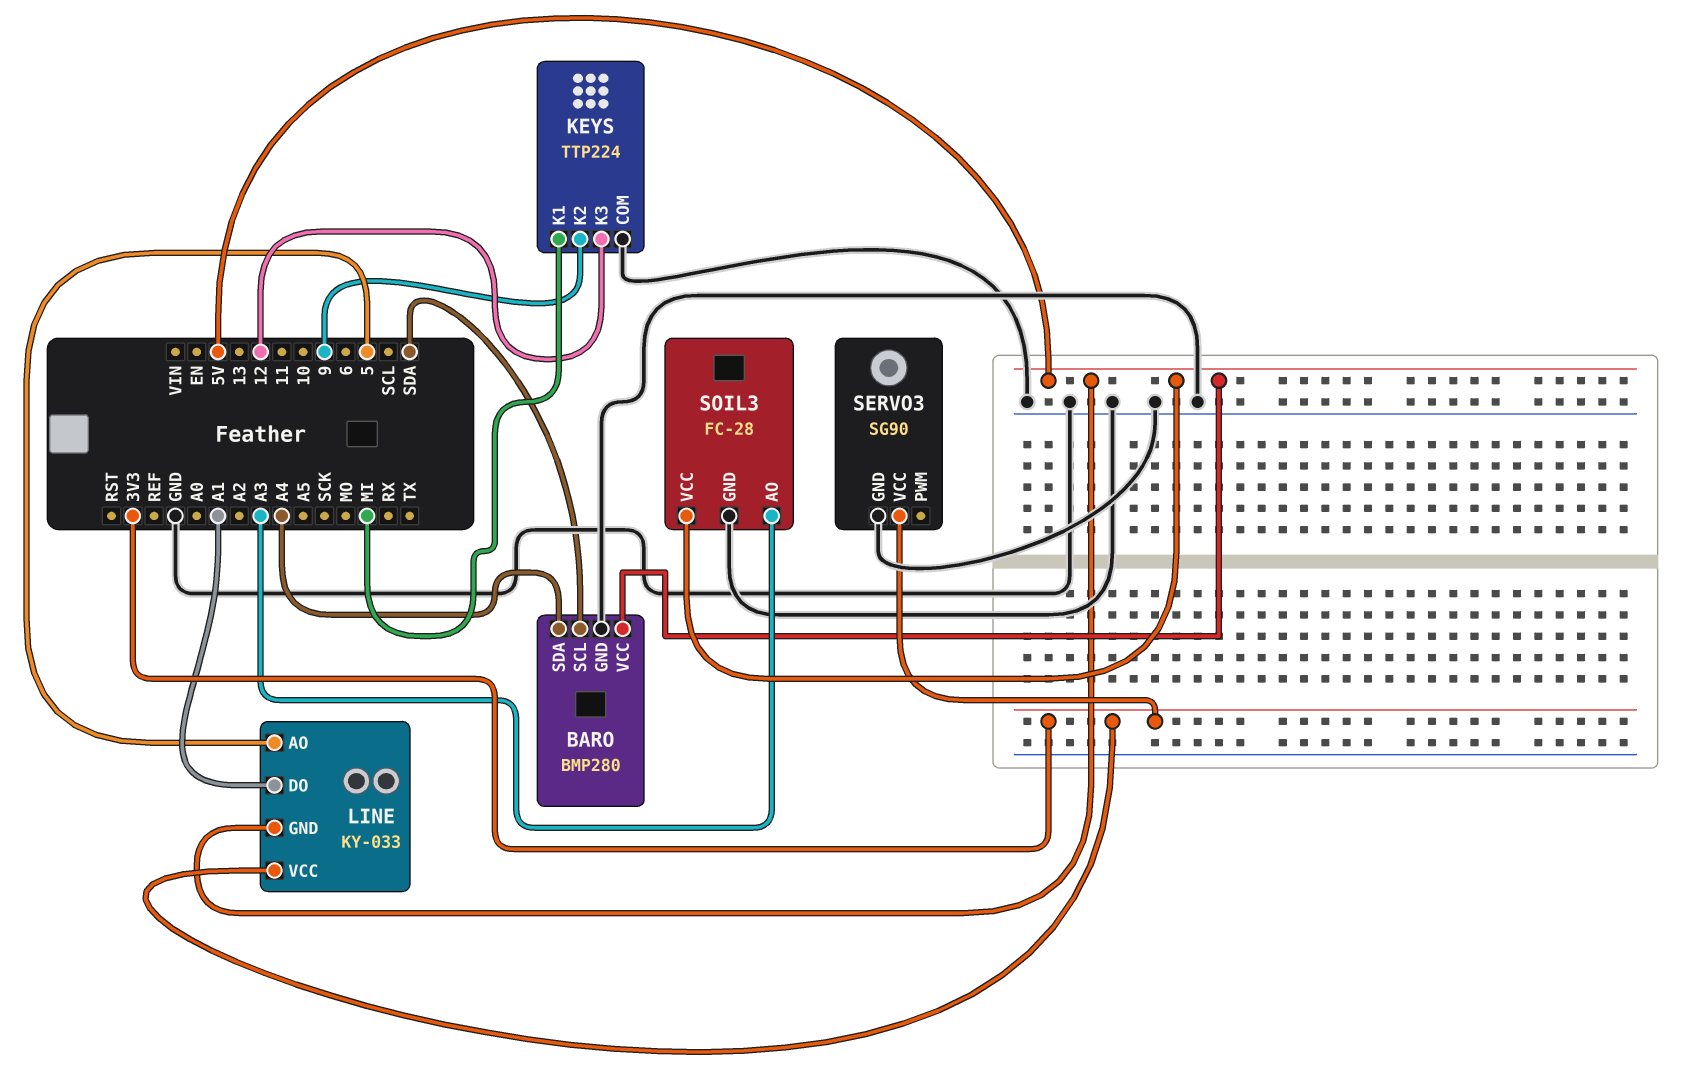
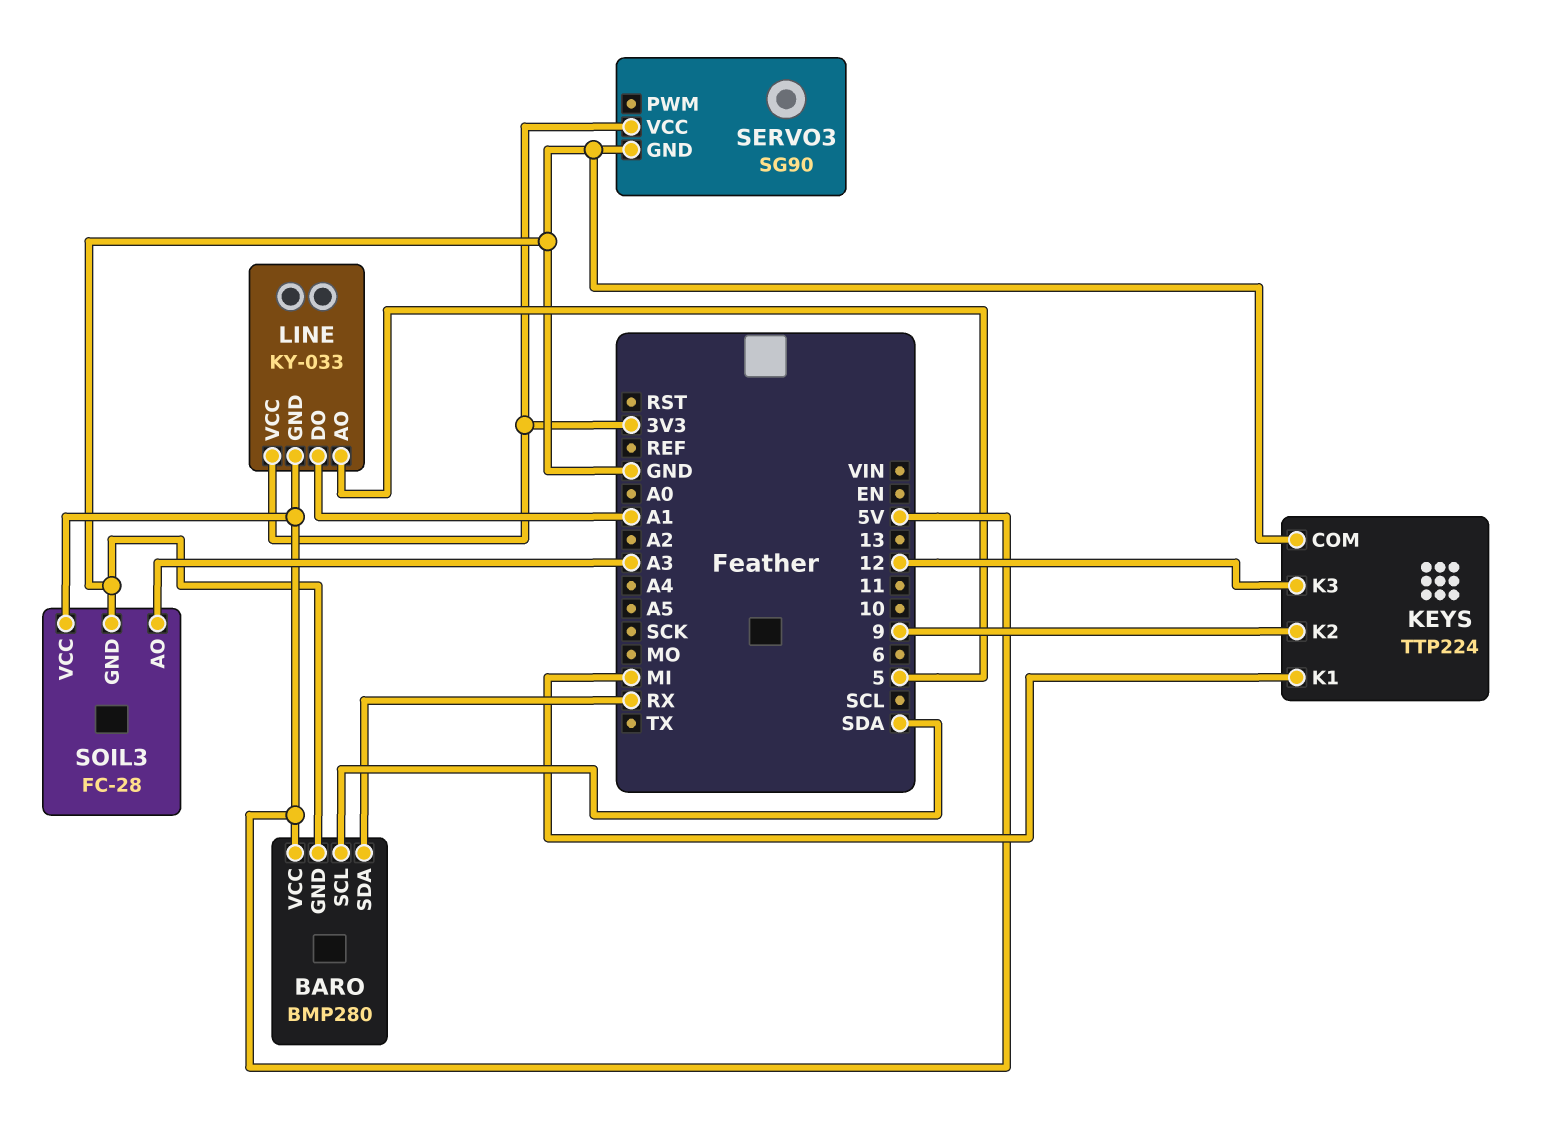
BARO pin SDA: A4 -> RX

